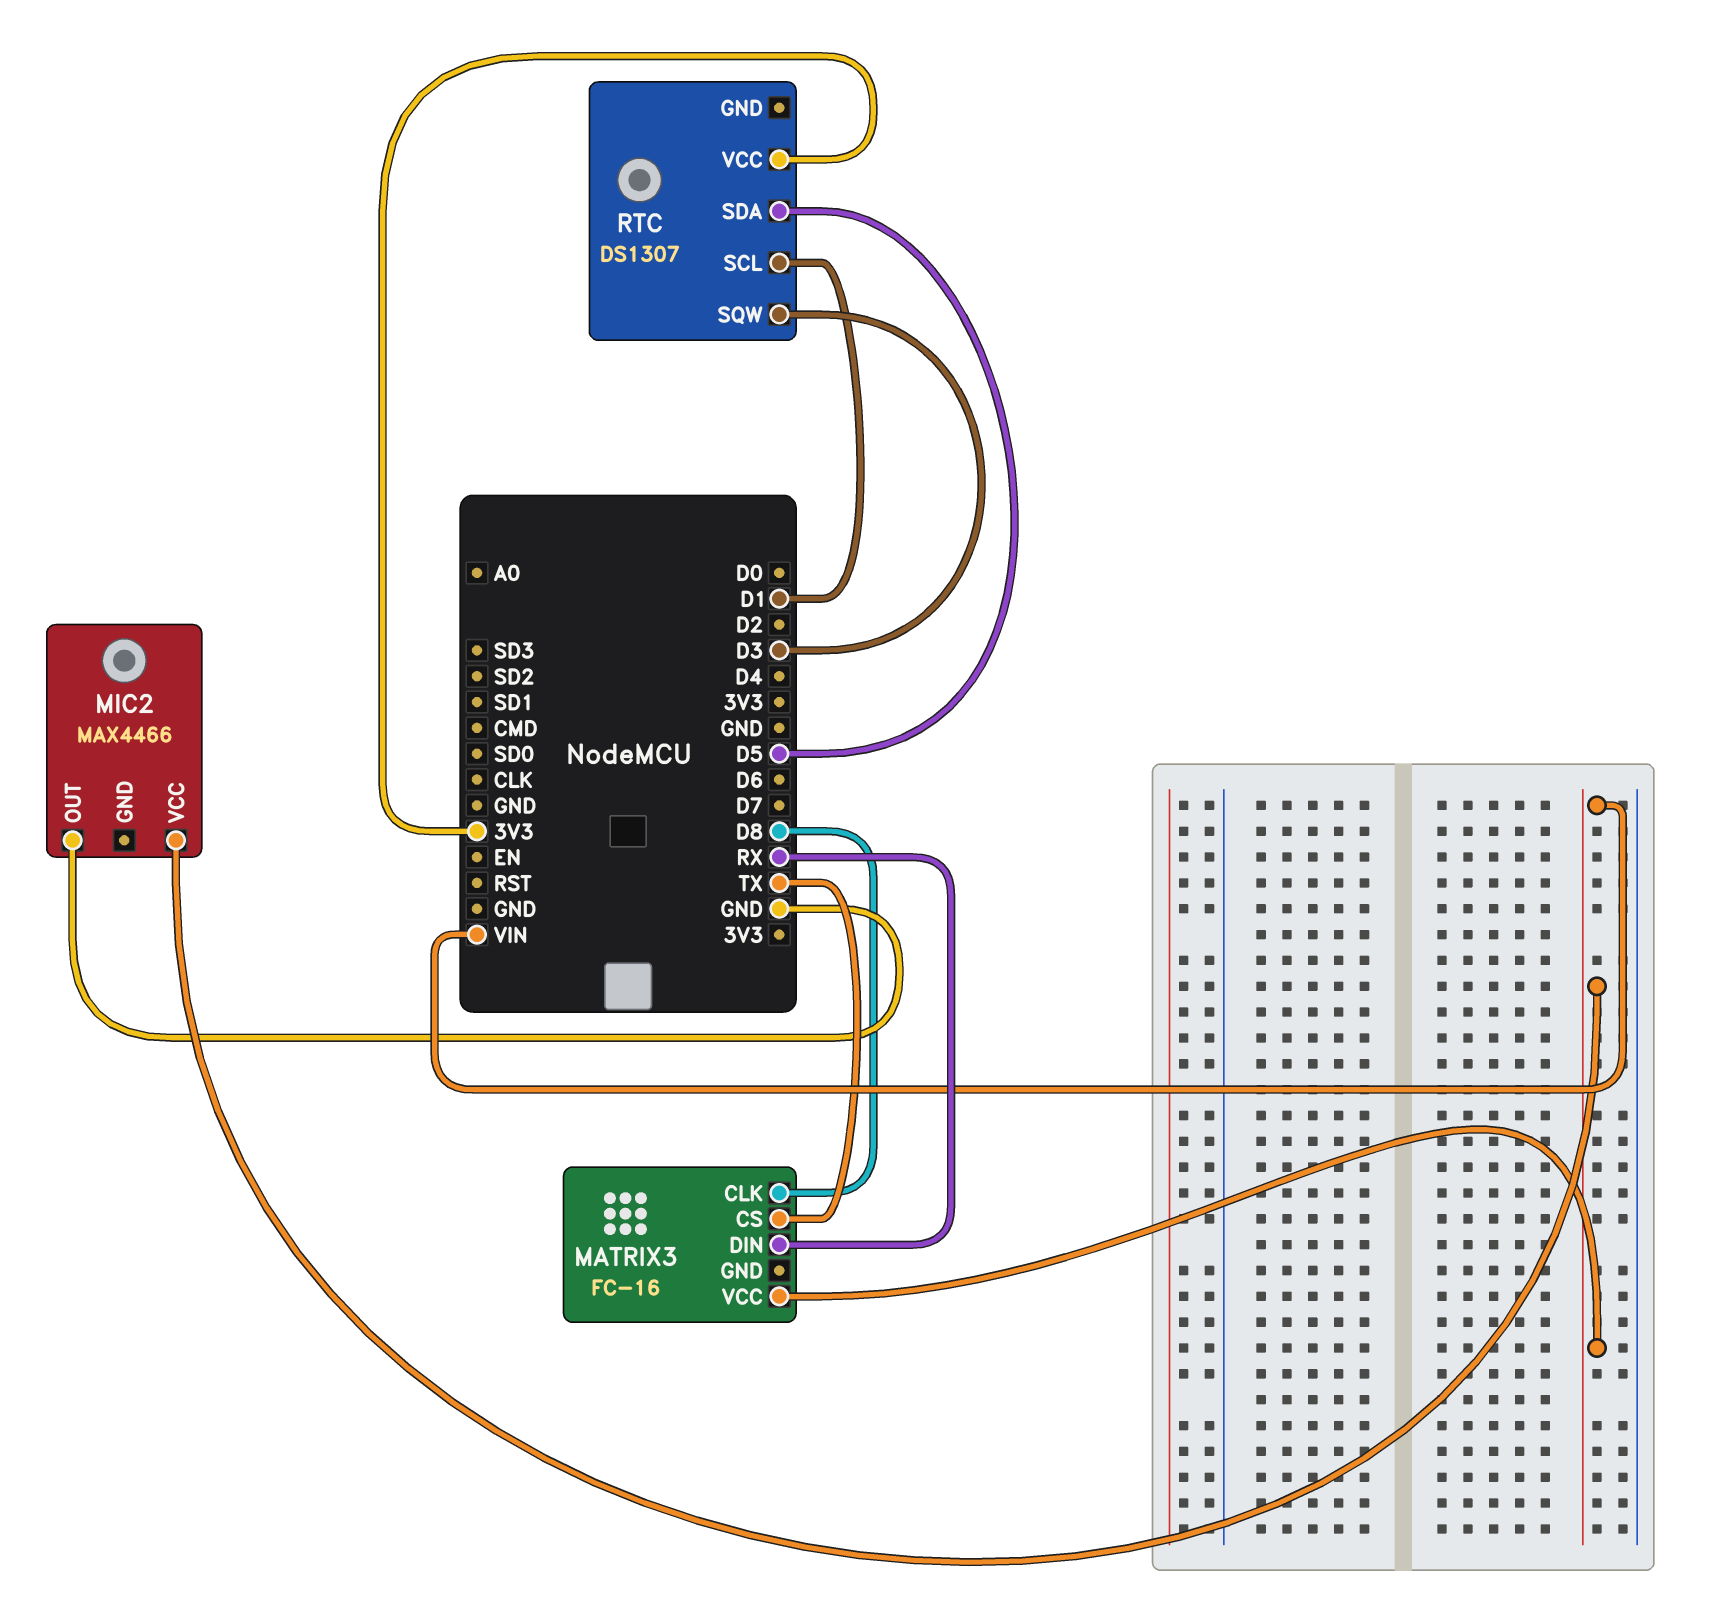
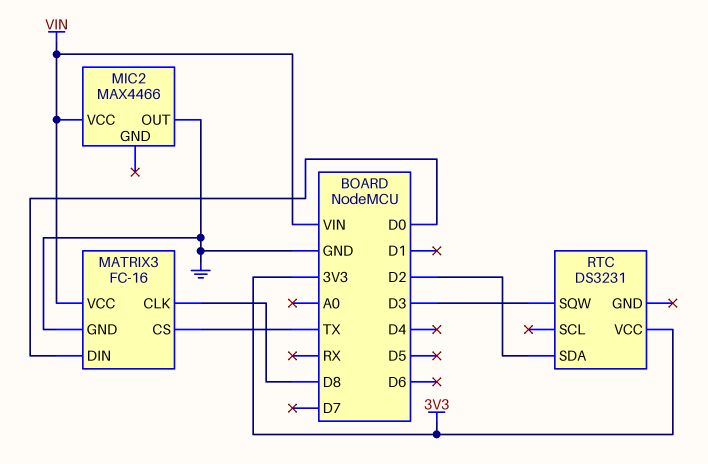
MATRIX3 pin DIN: RX -> D0
MATRIX3 pin GND: none -> GND
RTC: DS1307 -> DS3231
RTC pin SCL: D1 -> none
RTC pin SDA: D5 -> D2

